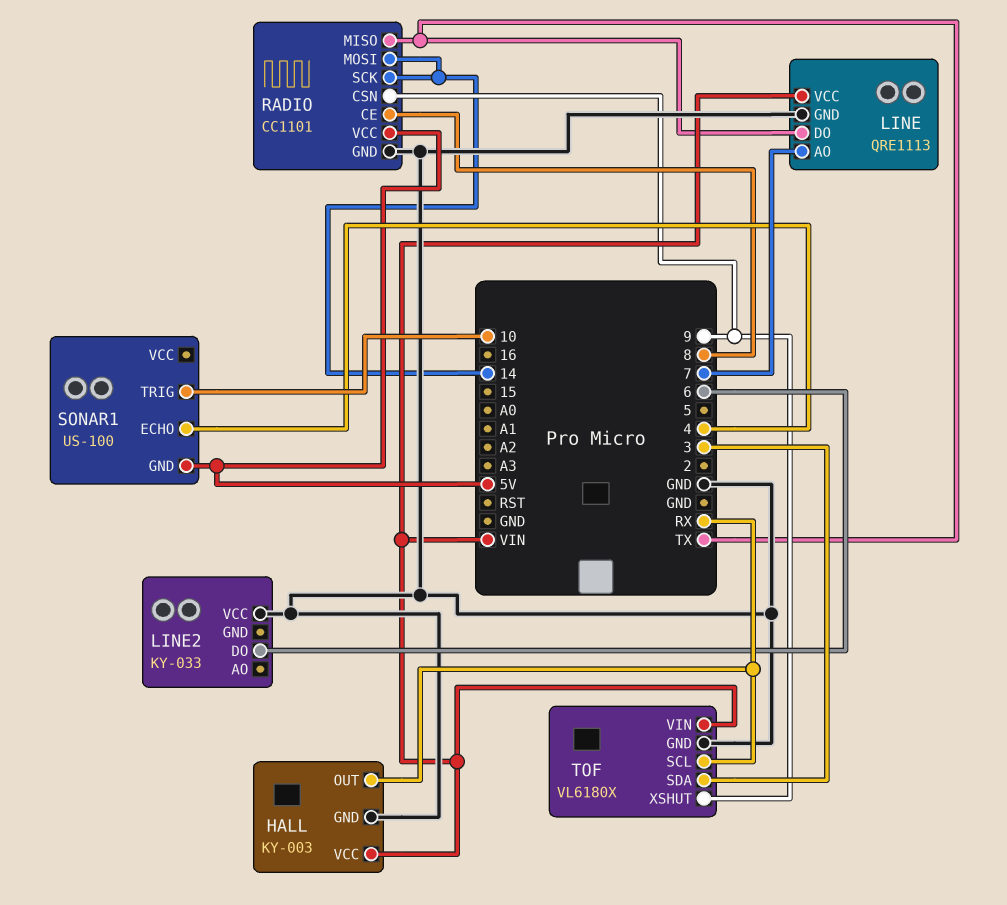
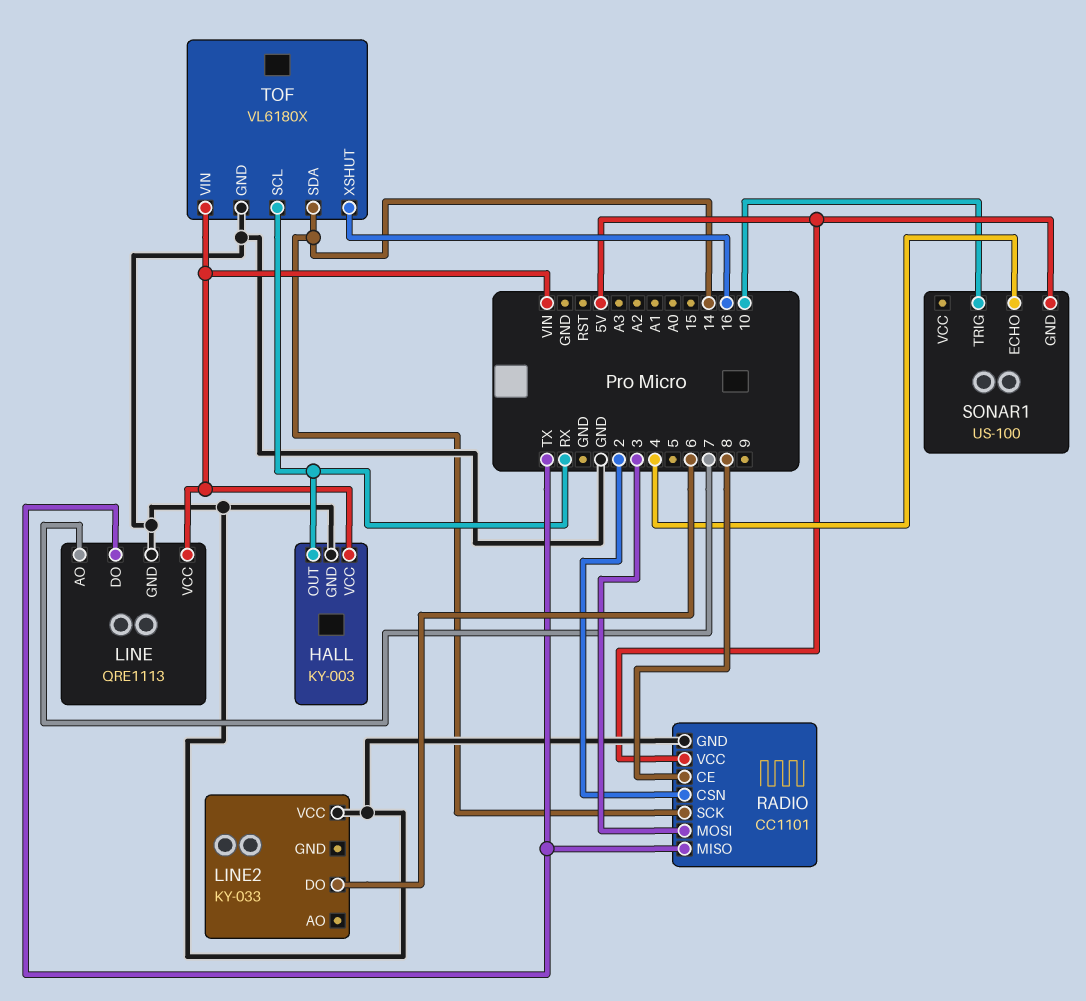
RADIO pin CSN: 9 -> 2
RADIO pin MOSI: 14 -> 3
TOF pin SDA: 3 -> 14
TOF pin XSHUT: 9 -> 16

